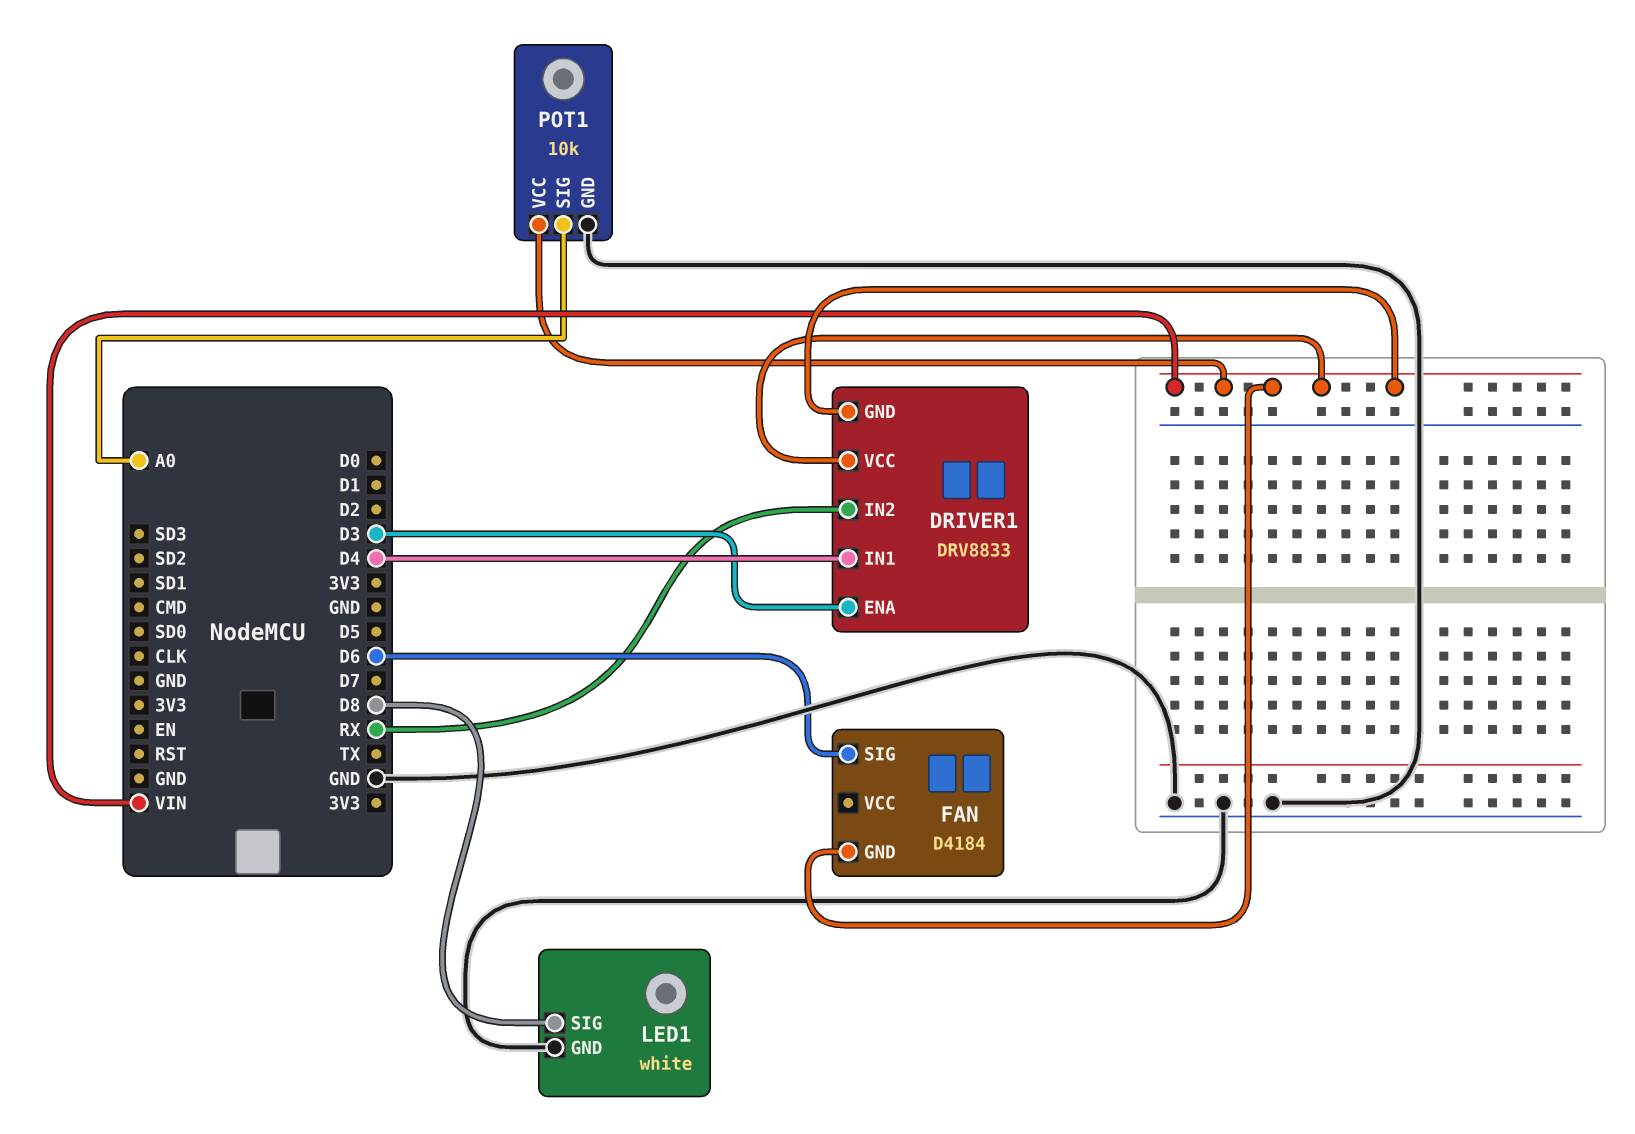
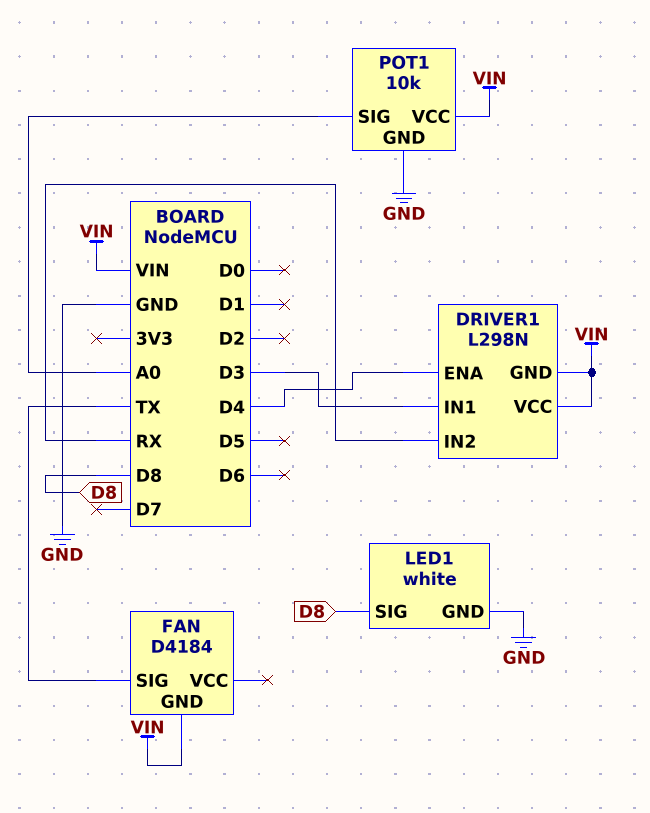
DRIVER1: DRV8833 -> L298N
DRIVER1 pin ENA: D3 -> D4
DRIVER1 pin IN1: D4 -> D3
FAN pin SIG: D6 -> TX

